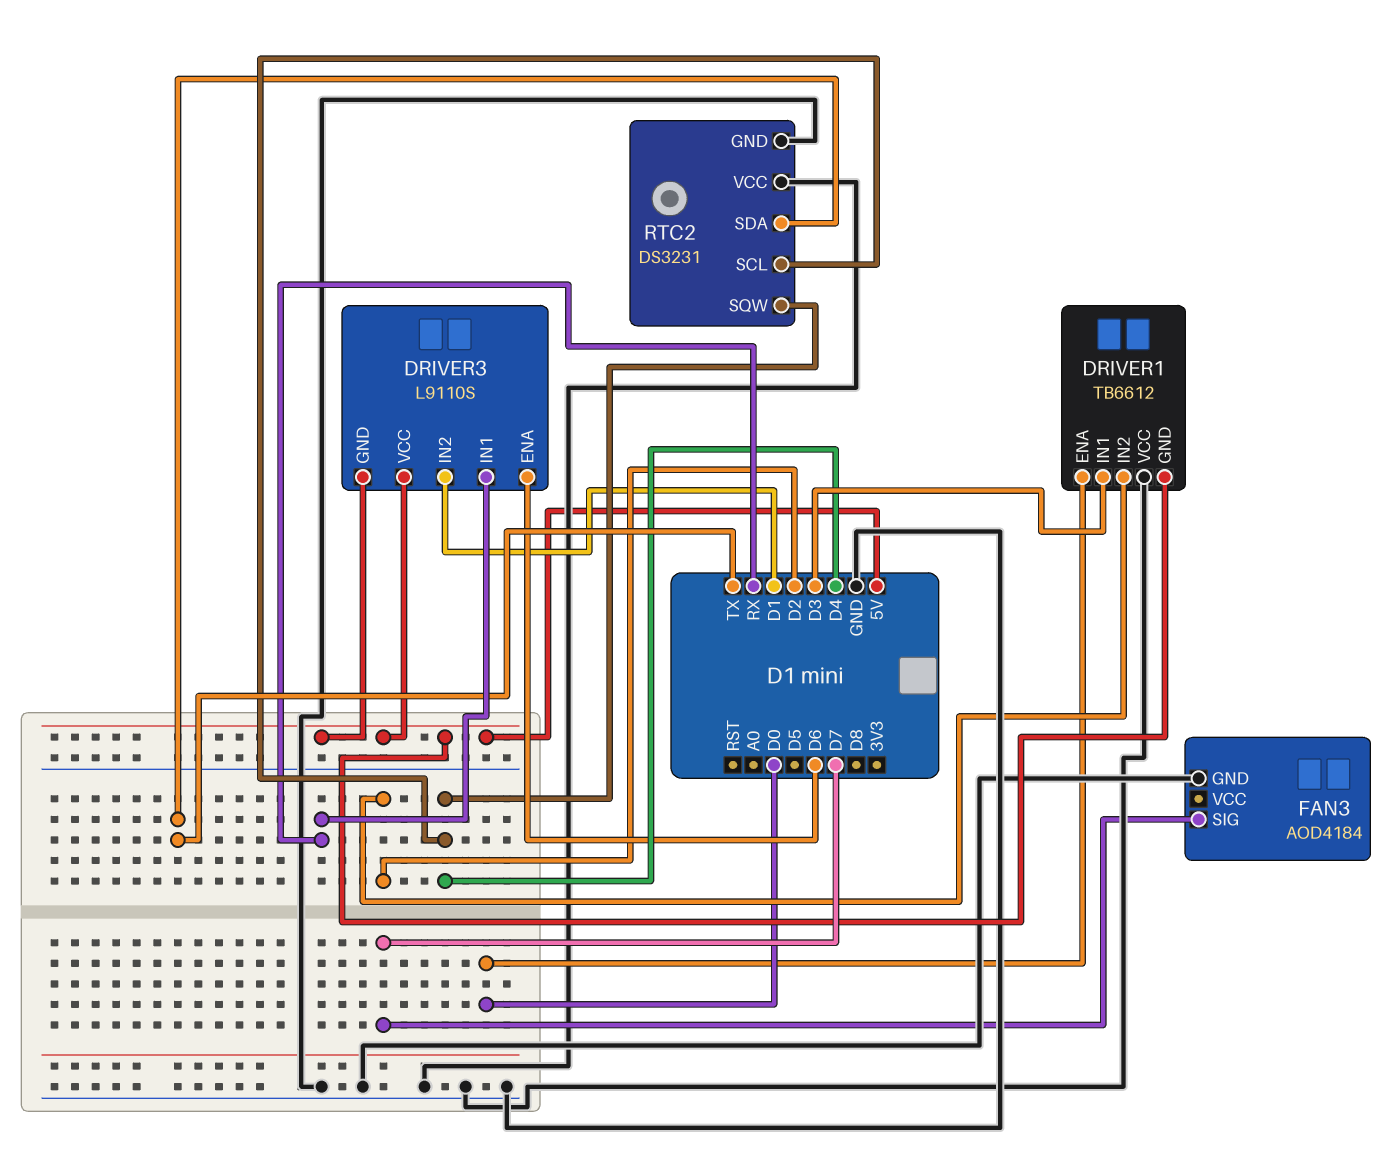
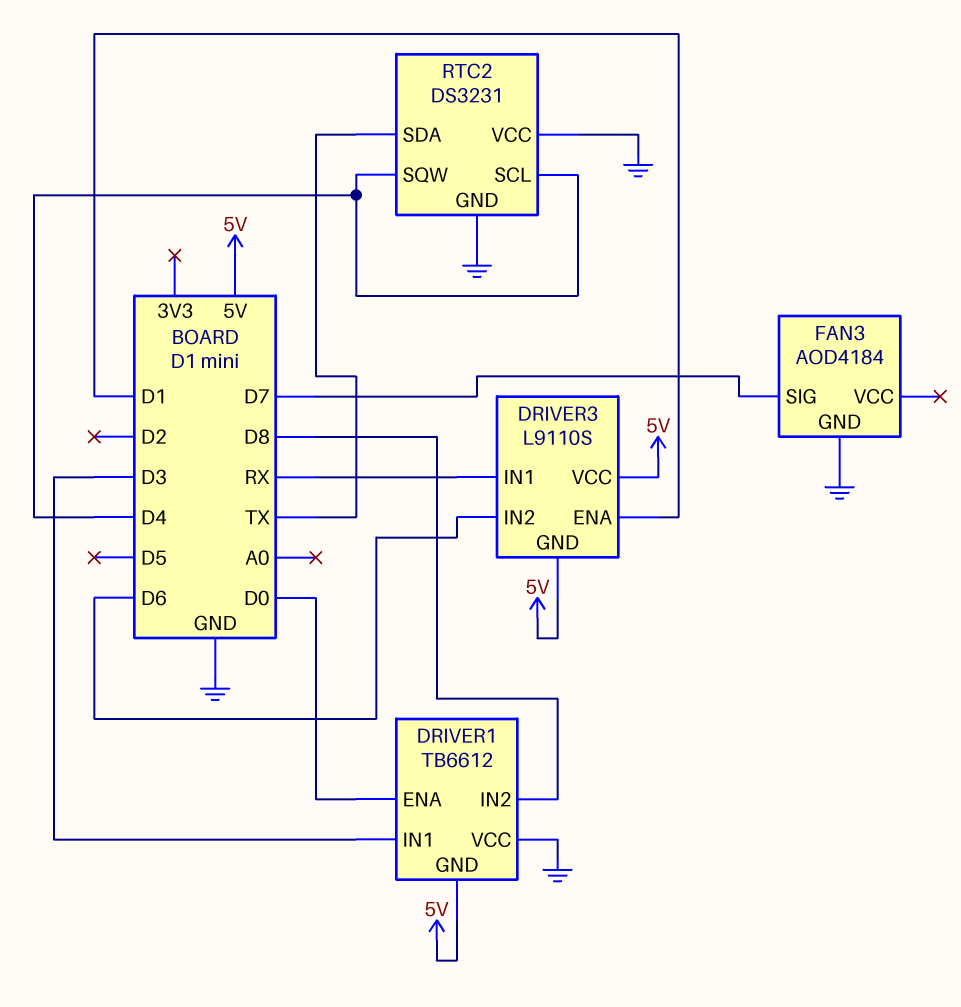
DRIVER1 pin IN2: D2 -> D8
DRIVER3 pin ENA: D6 -> D1
DRIVER3 pin IN2: D1 -> D6

